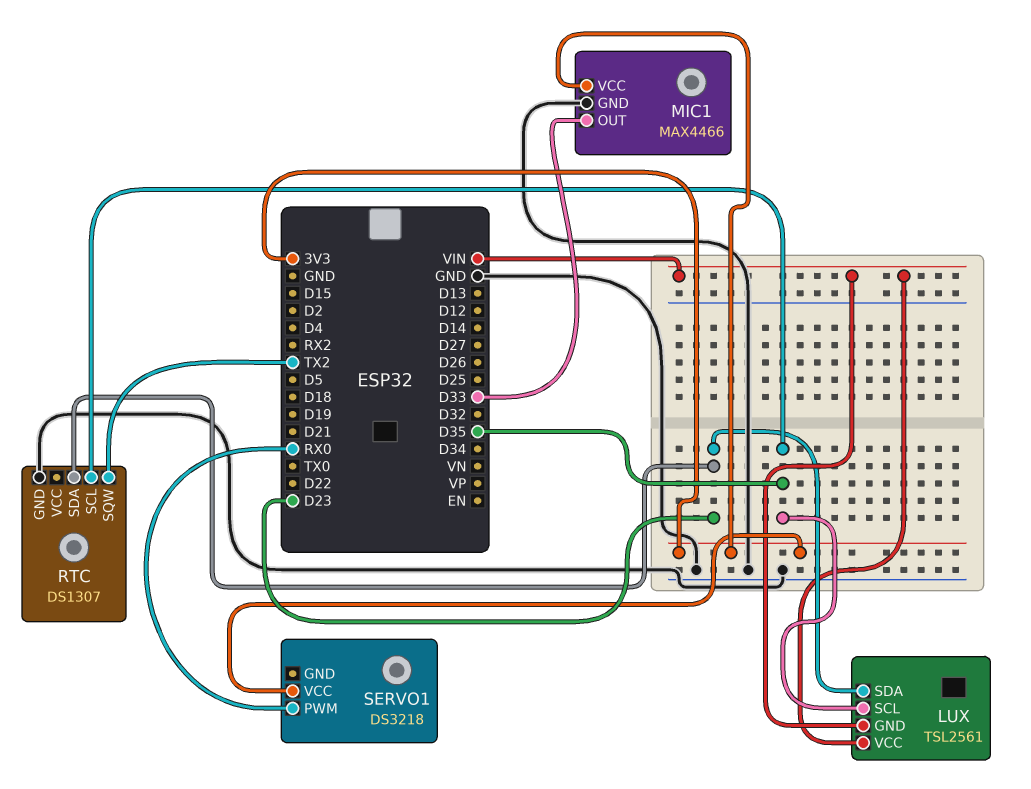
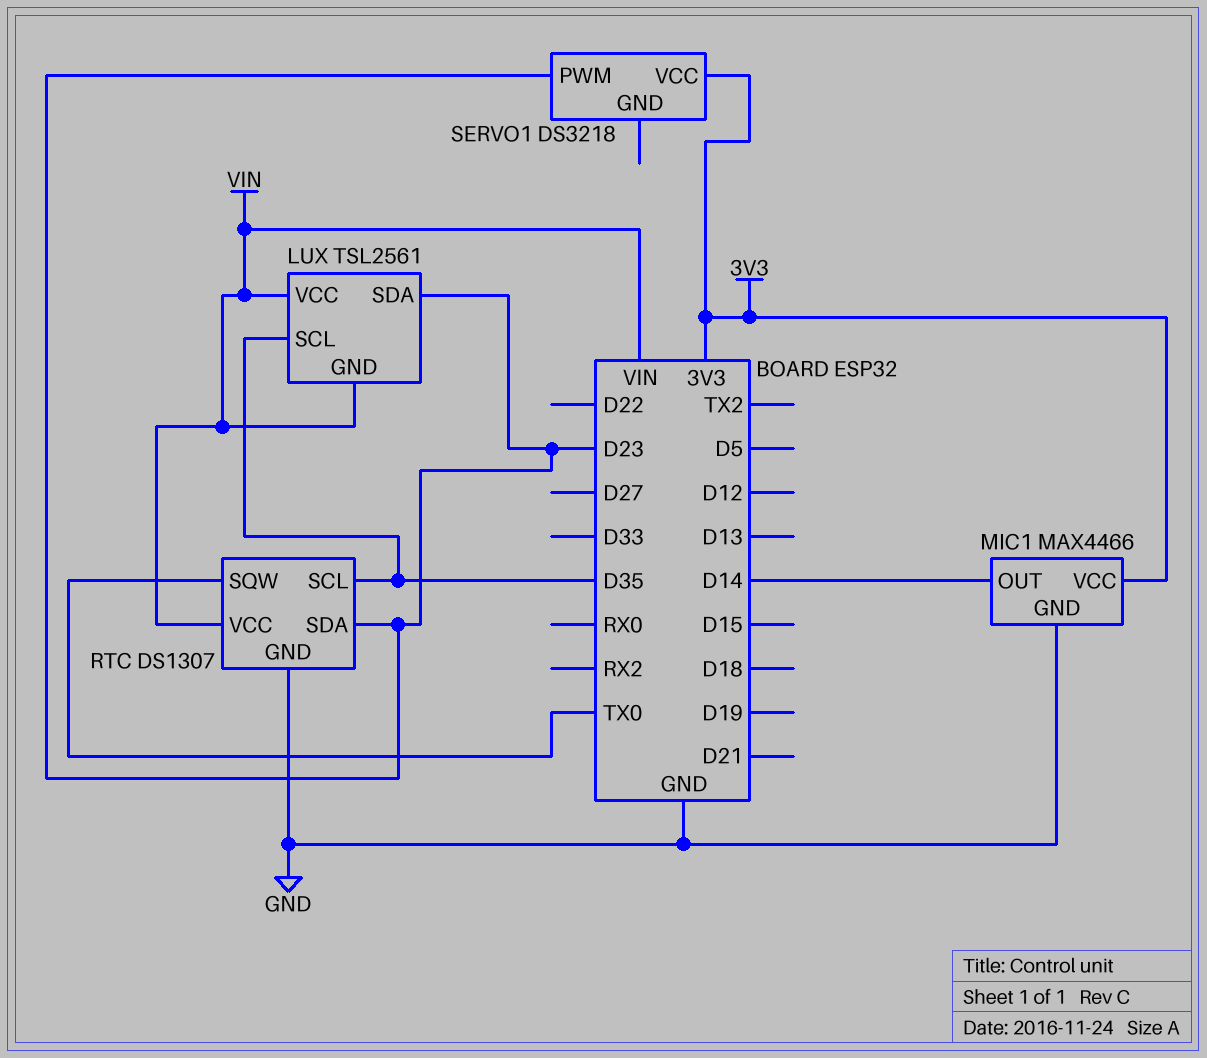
MIC1 pin OUT: D33 -> D14
RTC pin SQW: TX2 -> TX0
RTC pin VCC: none -> VIN
SERVO1 pin PWM: RX0 -> D23

